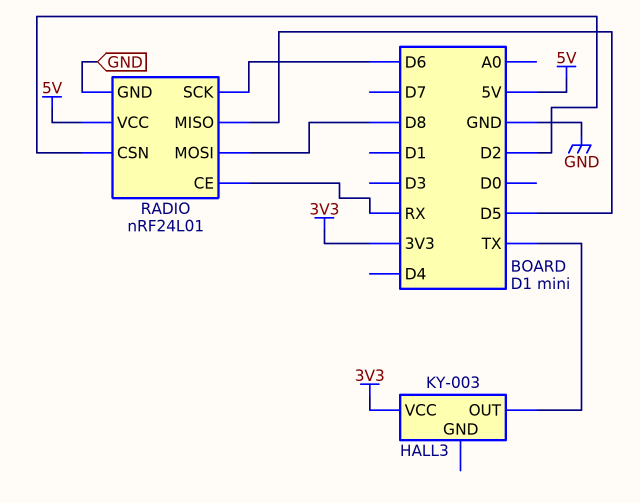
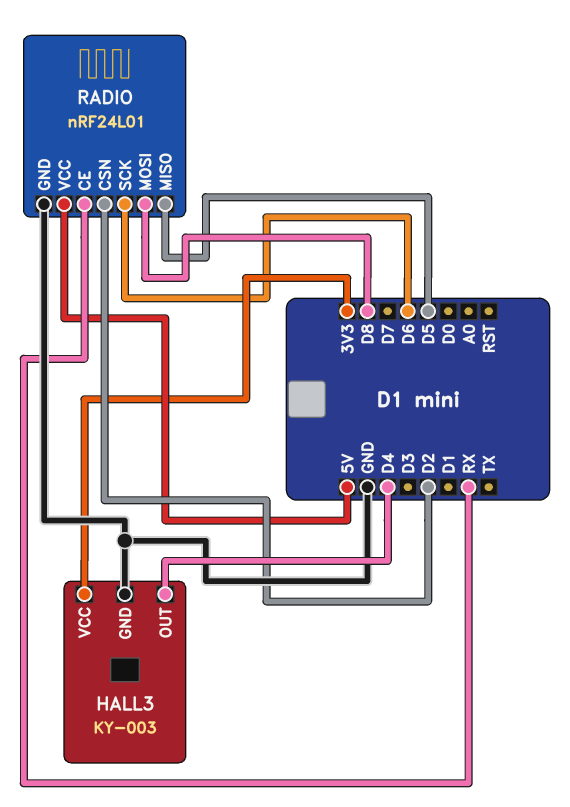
HALL3 pin GND: none -> GND
HALL3 pin OUT: TX -> D4

